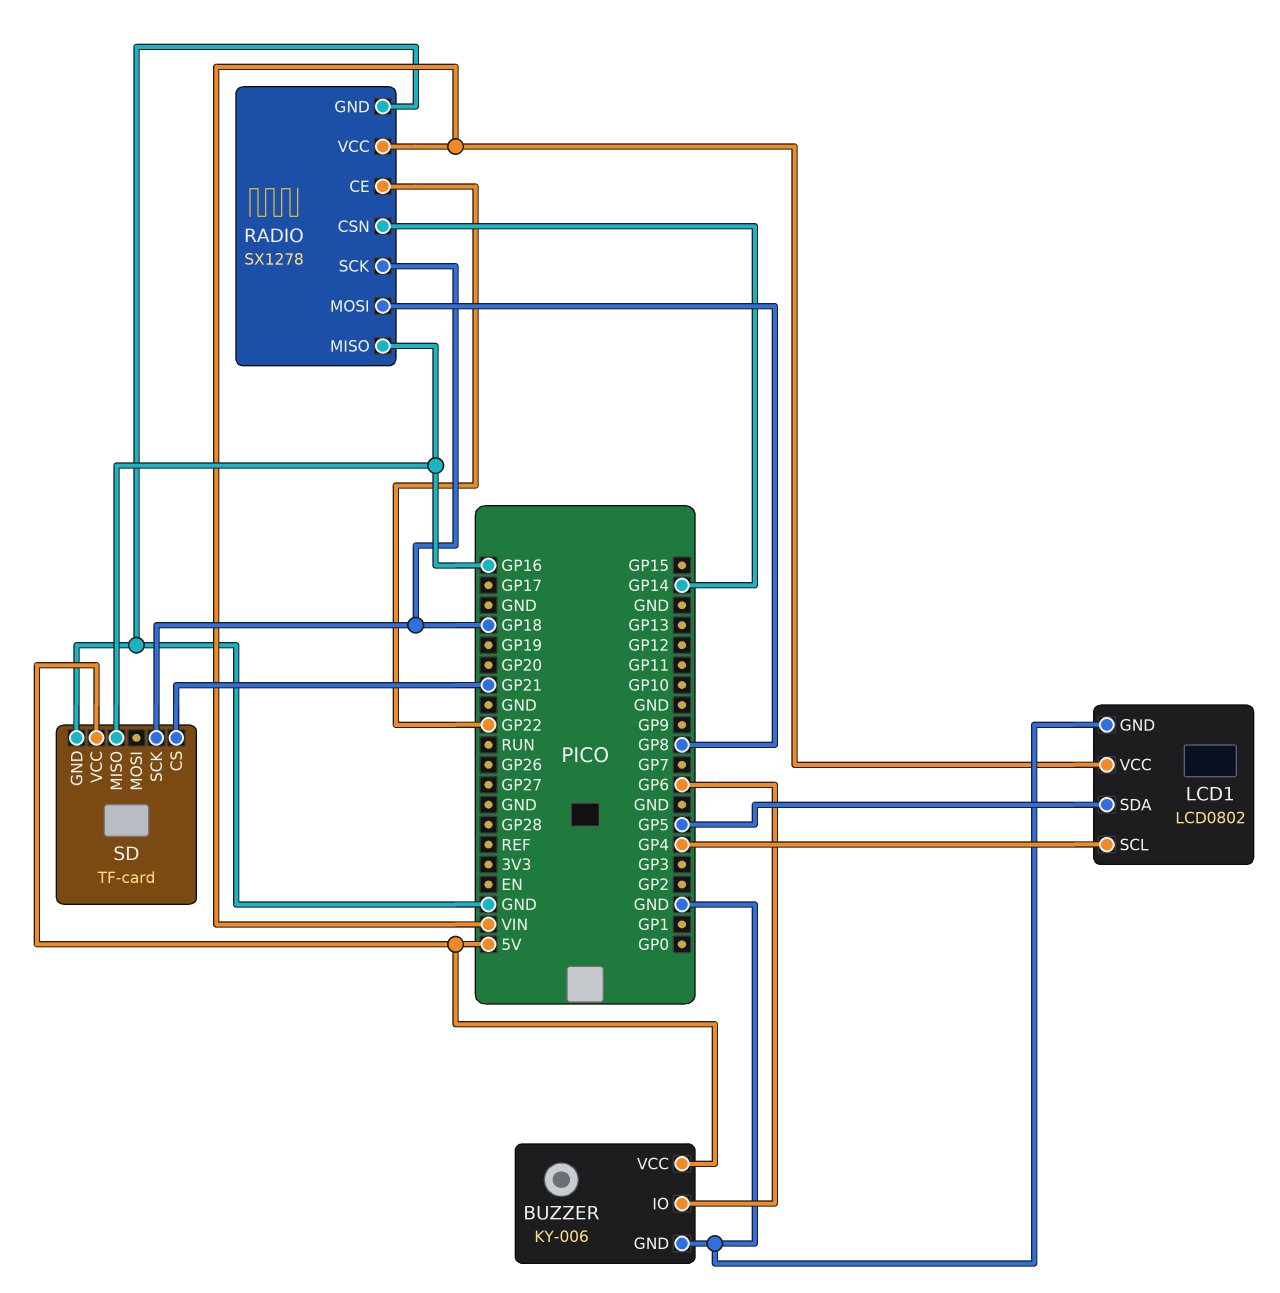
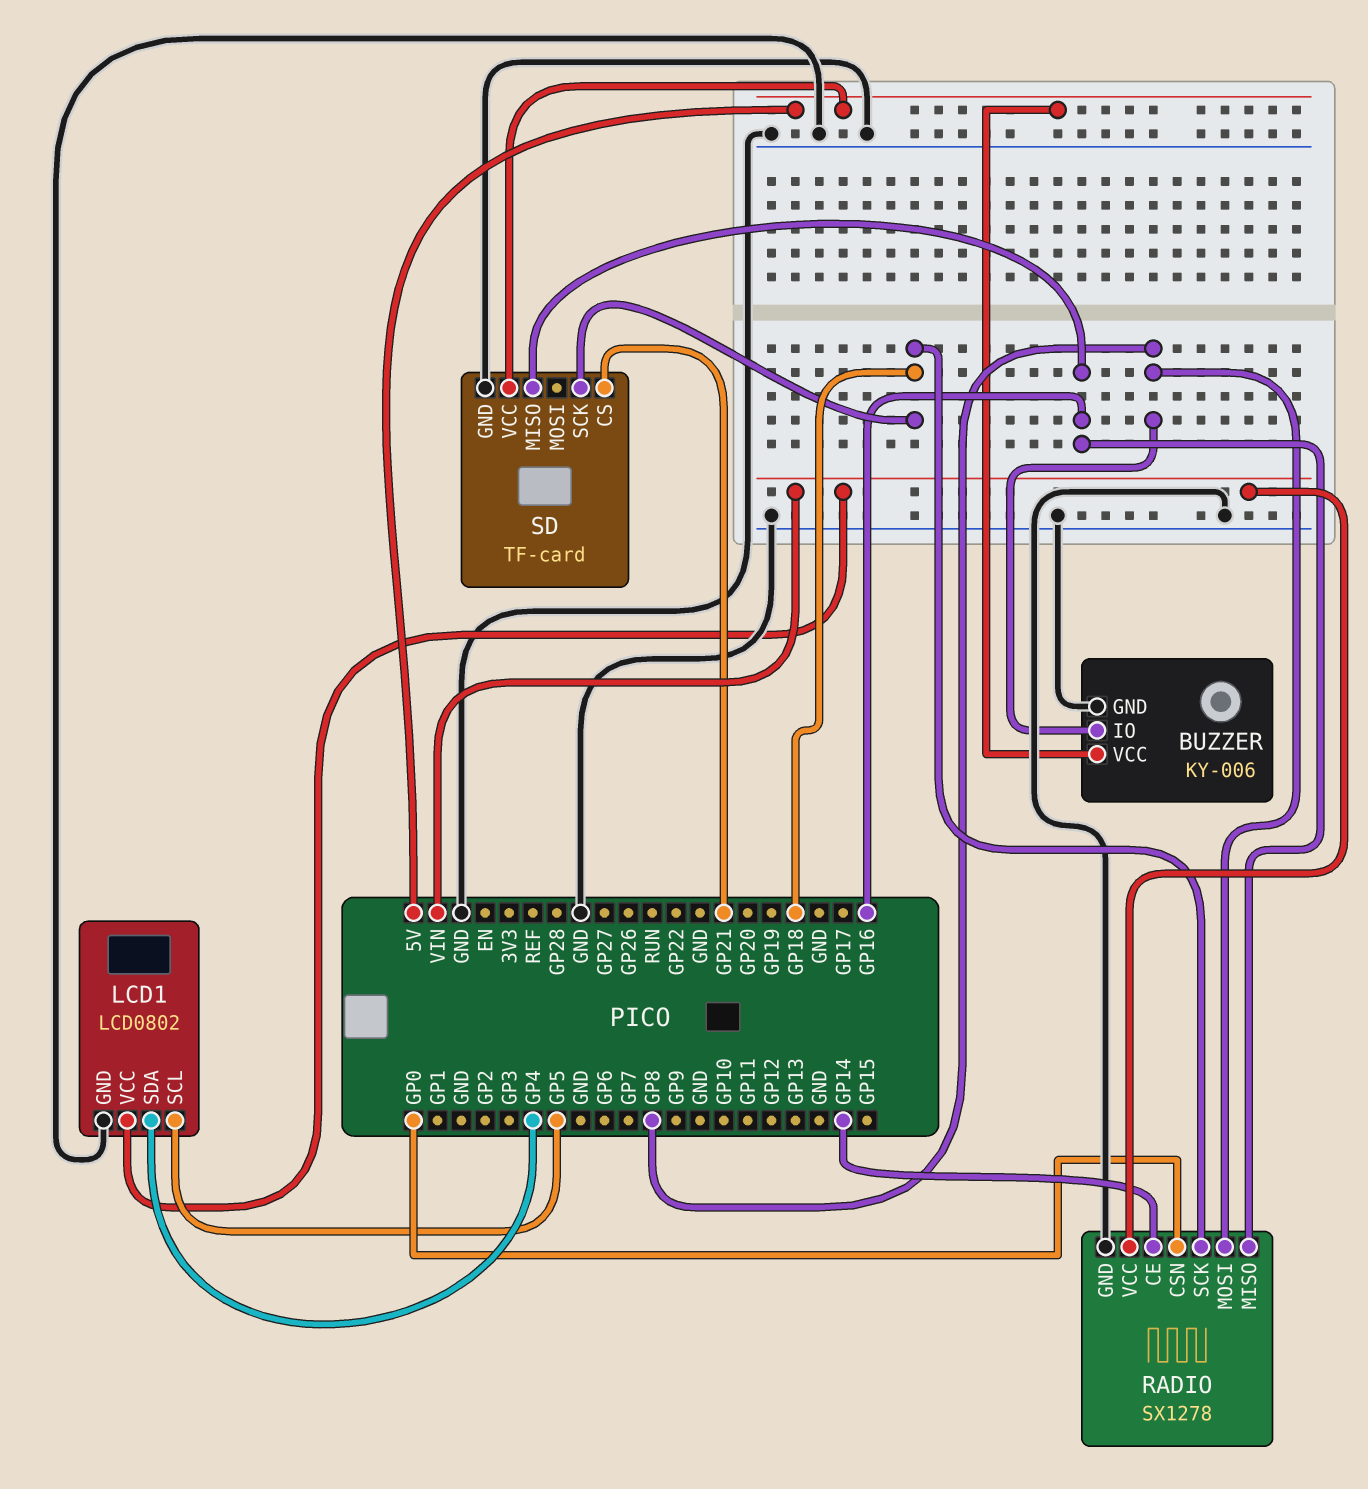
BUZZER pin IO: GP6 -> GP8
LCD1 pin SCL: GP4 -> GP5
LCD1 pin SDA: GP5 -> GP4
RADIO pin CE: GP22 -> GP14
RADIO pin CSN: GP14 -> GP0

